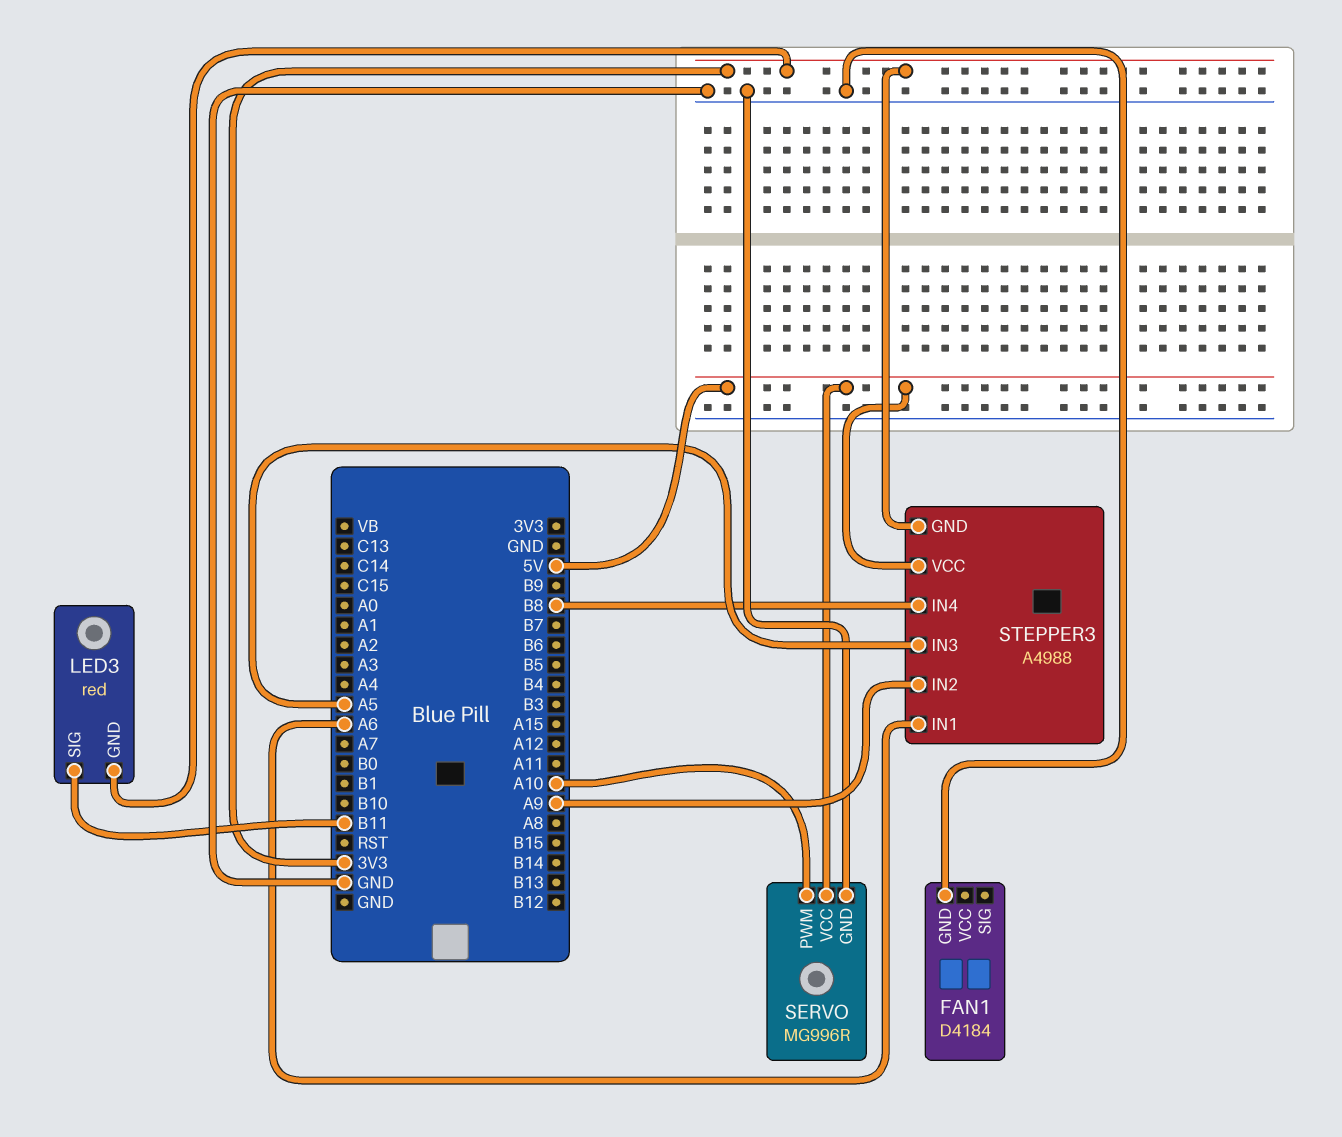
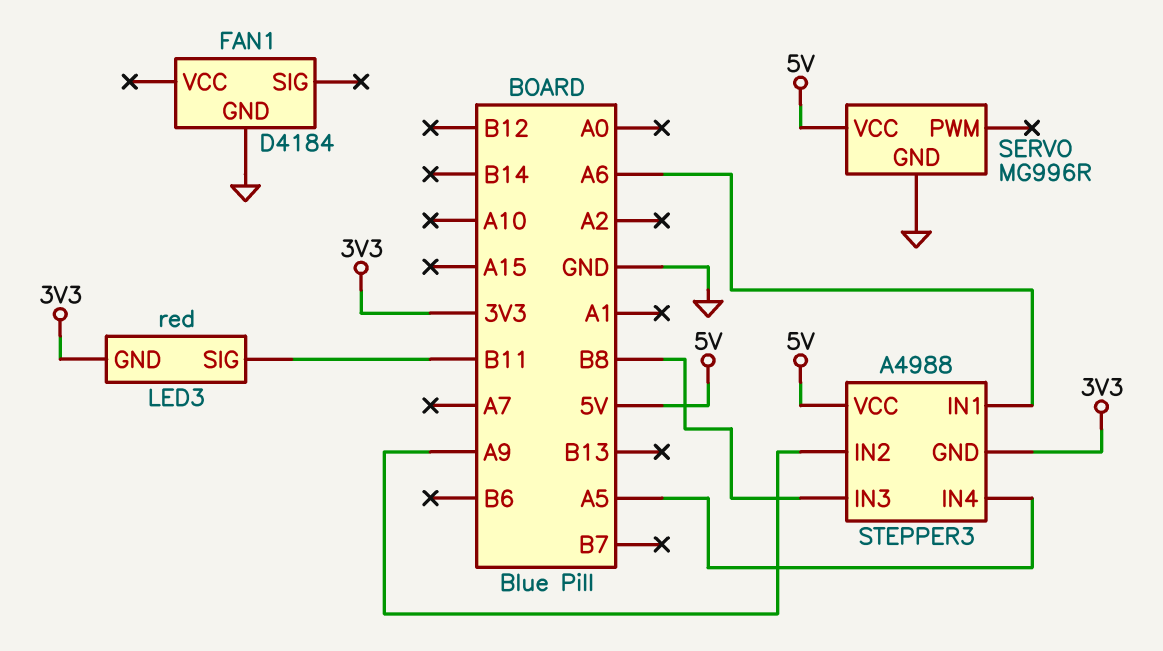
SERVO pin PWM: A10 -> none
STEPPER3 pin IN3: A5 -> B8
STEPPER3 pin IN4: B8 -> A5

